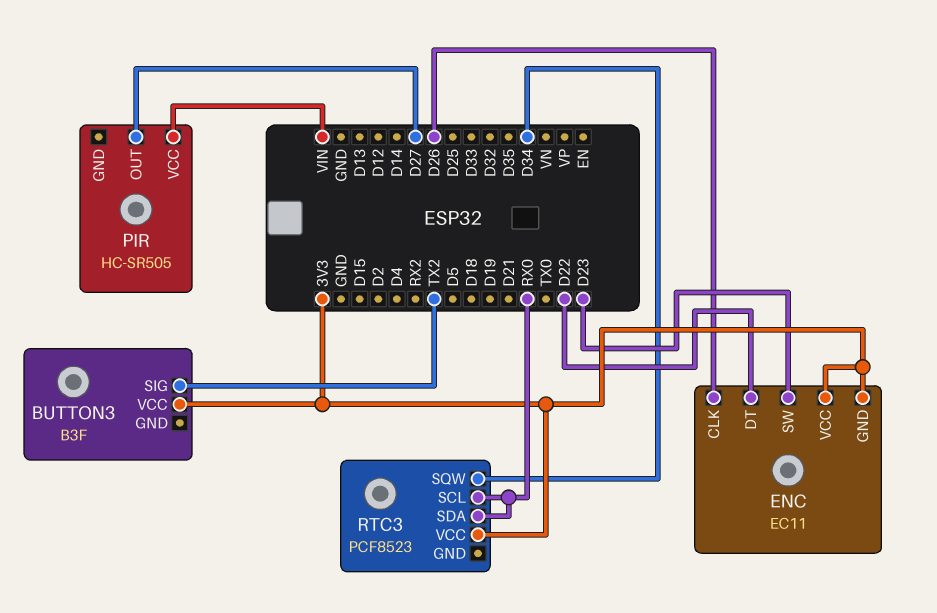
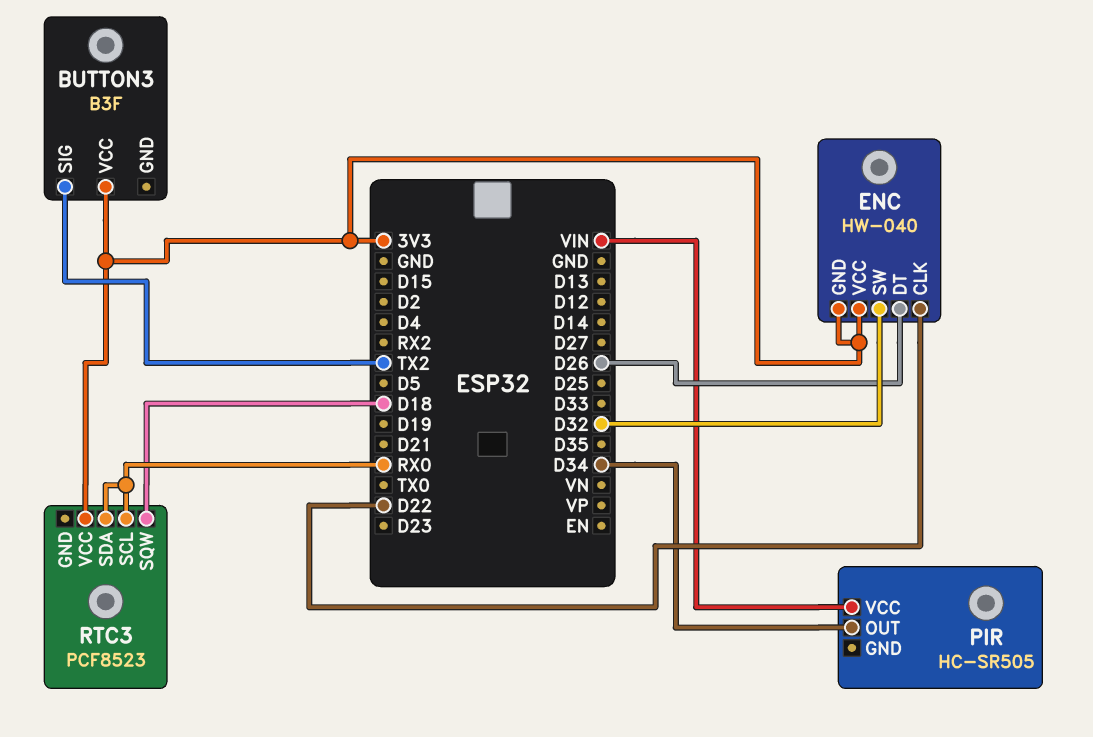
ENC: EC11 -> HW-040
ENC pin CLK: D26 -> D22
ENC pin DT: D22 -> D26
ENC pin SW: D23 -> D32
PIR pin OUT: D27 -> D34
RTC3 pin SQW: D34 -> D18

